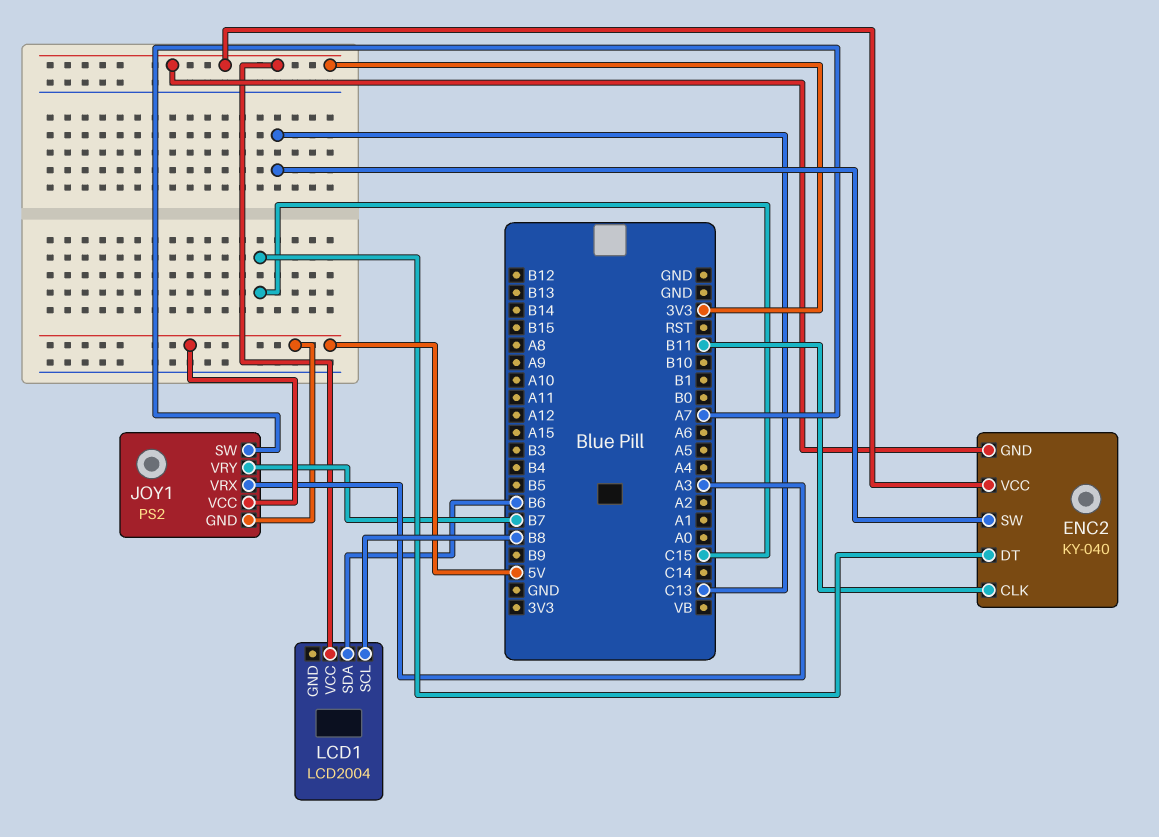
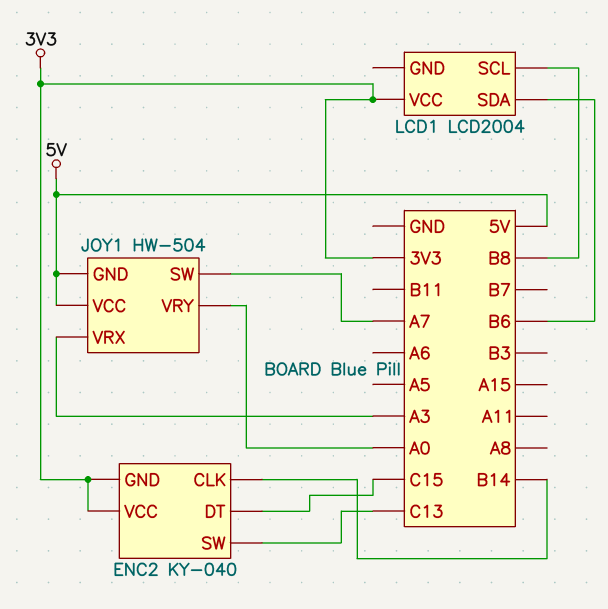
ENC2 pin CLK: B11 -> B14
JOY1: PS2 -> HW-504
JOY1 pin VRY: B7 -> A0

